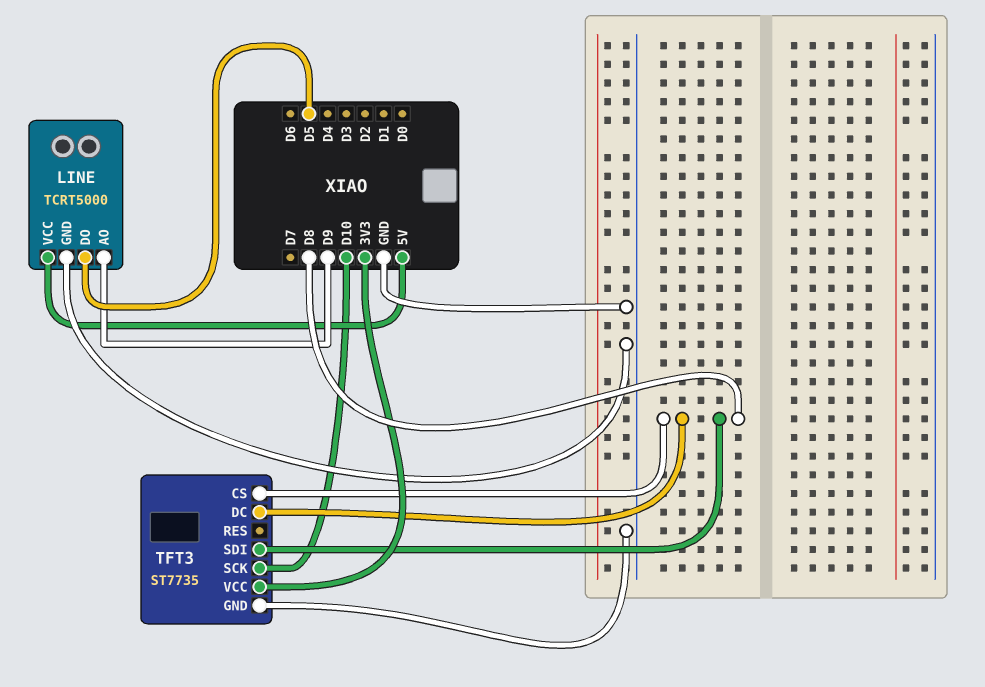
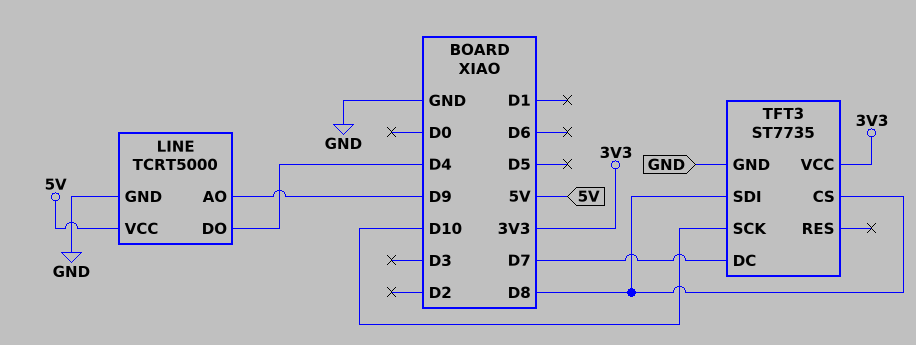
LINE pin DO: D5 -> D4
TFT3 pin DC: D8 -> D7

